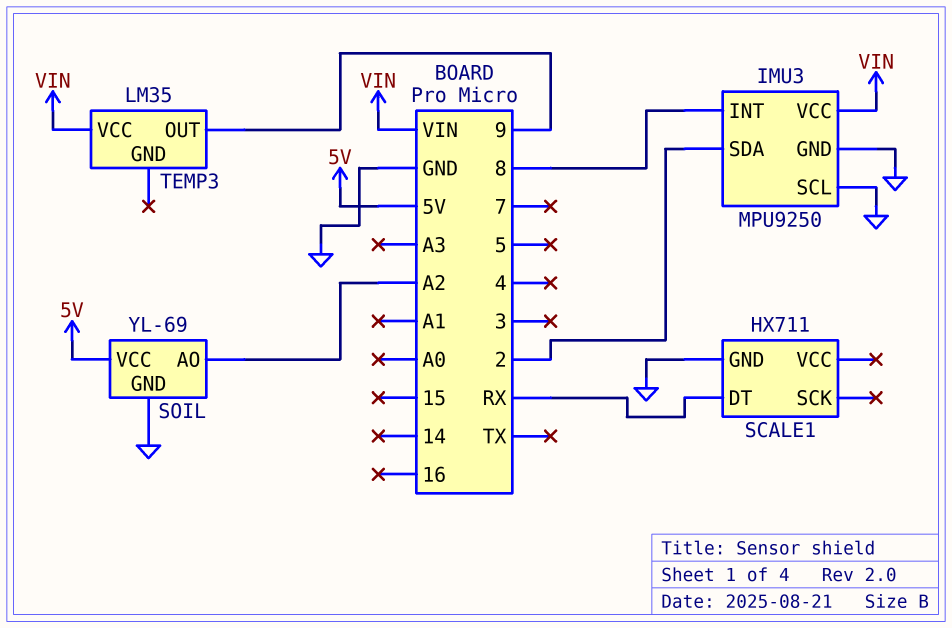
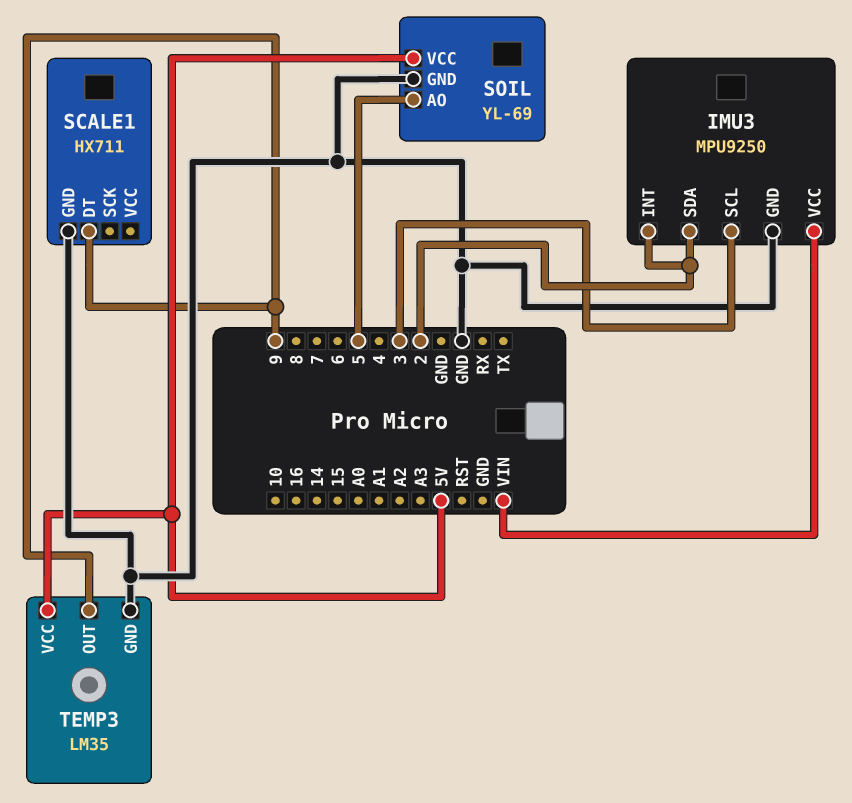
IMU3 pin INT: 8 -> 2
IMU3 pin SCL: GND -> 3
SCALE1 pin DT: RX -> 9
SOIL pin AO: A2 -> 5
TEMP3 pin GND: none -> GND
TEMP3 pin VCC: VIN -> 5V

